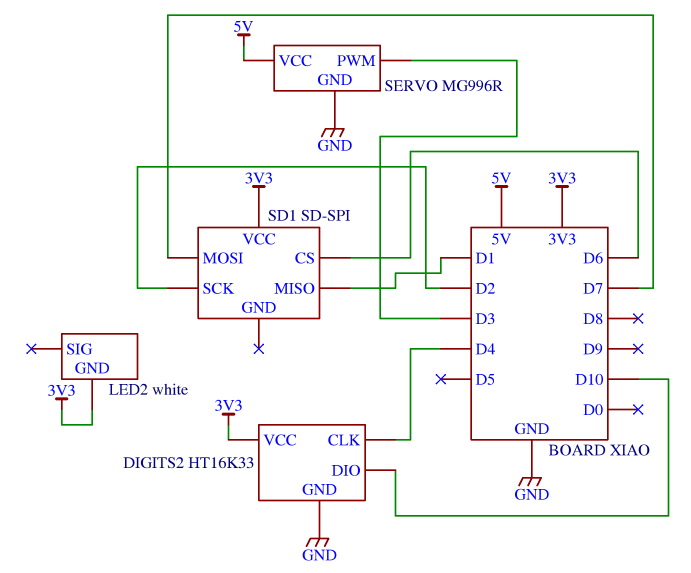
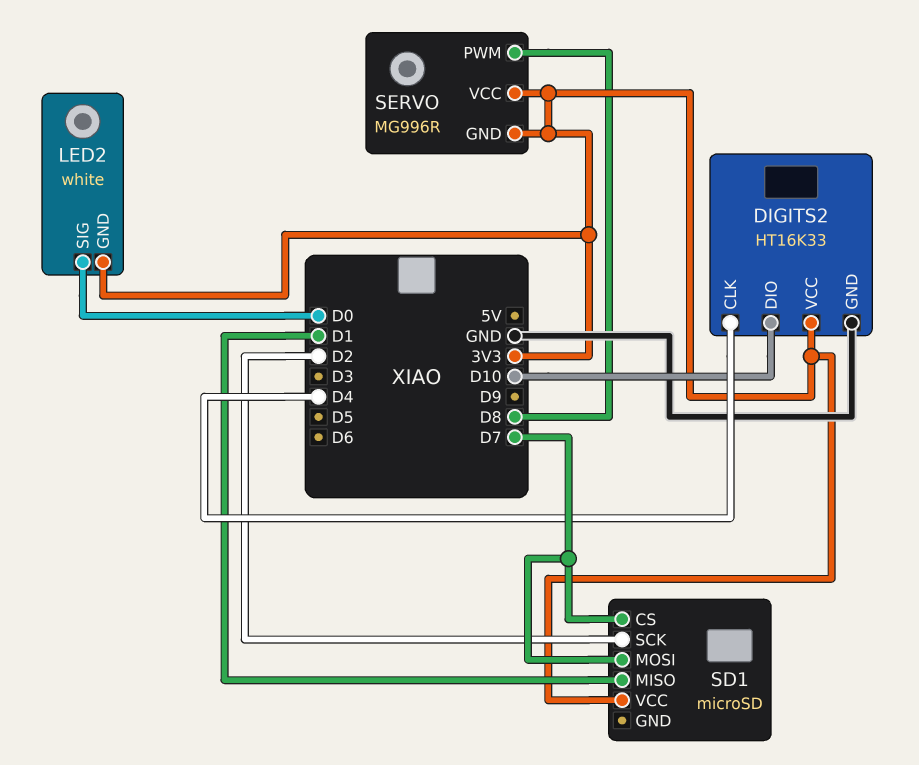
LED2 pin SIG: none -> D0
SD1: SD-SPI -> microSD
SD1 pin CS: D6 -> D7
SERVO pin GND: GND -> 3V3
SERVO pin PWM: D3 -> D8
SERVO pin VCC: 5V -> 3V3

